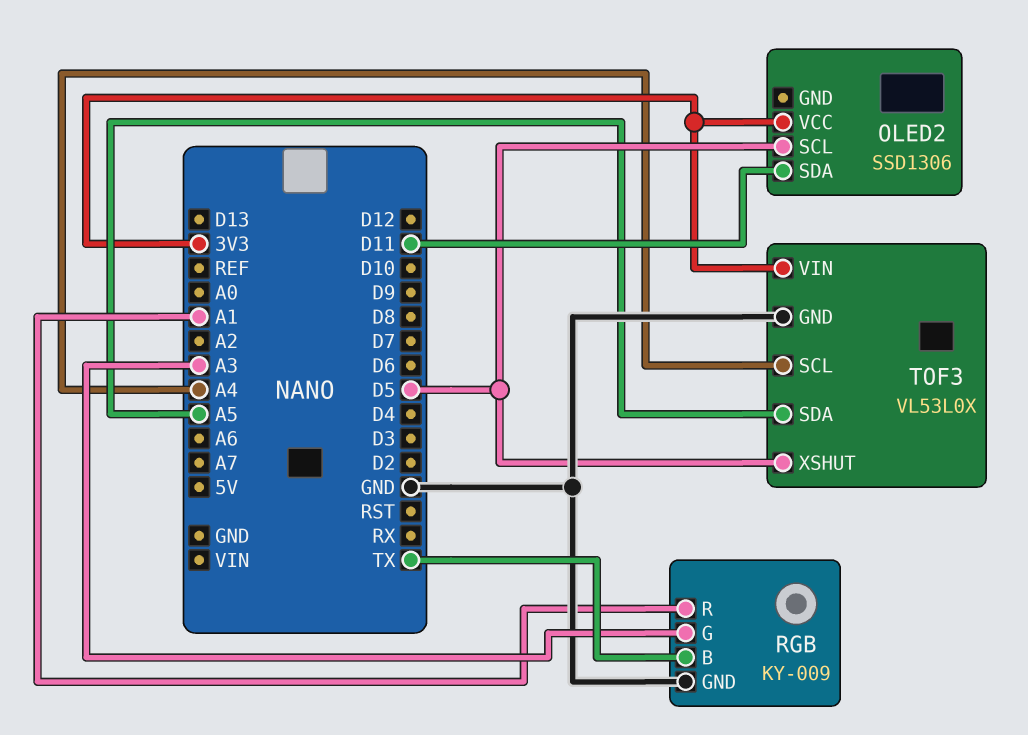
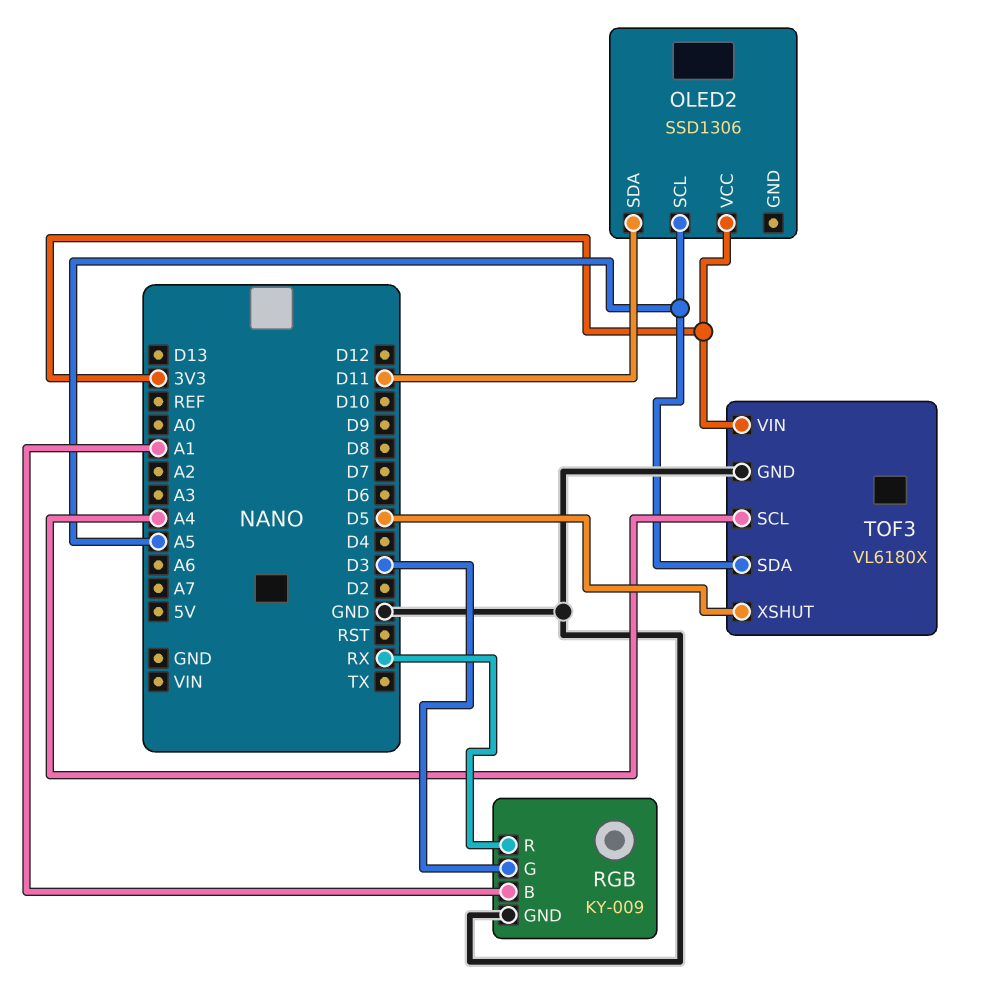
OLED2 pin SCL: D5 -> A5
RGB pin B: TX -> A1
RGB pin G: A3 -> D3
RGB pin R: A1 -> RX
TOF3: VL53L0X -> VL6180X

